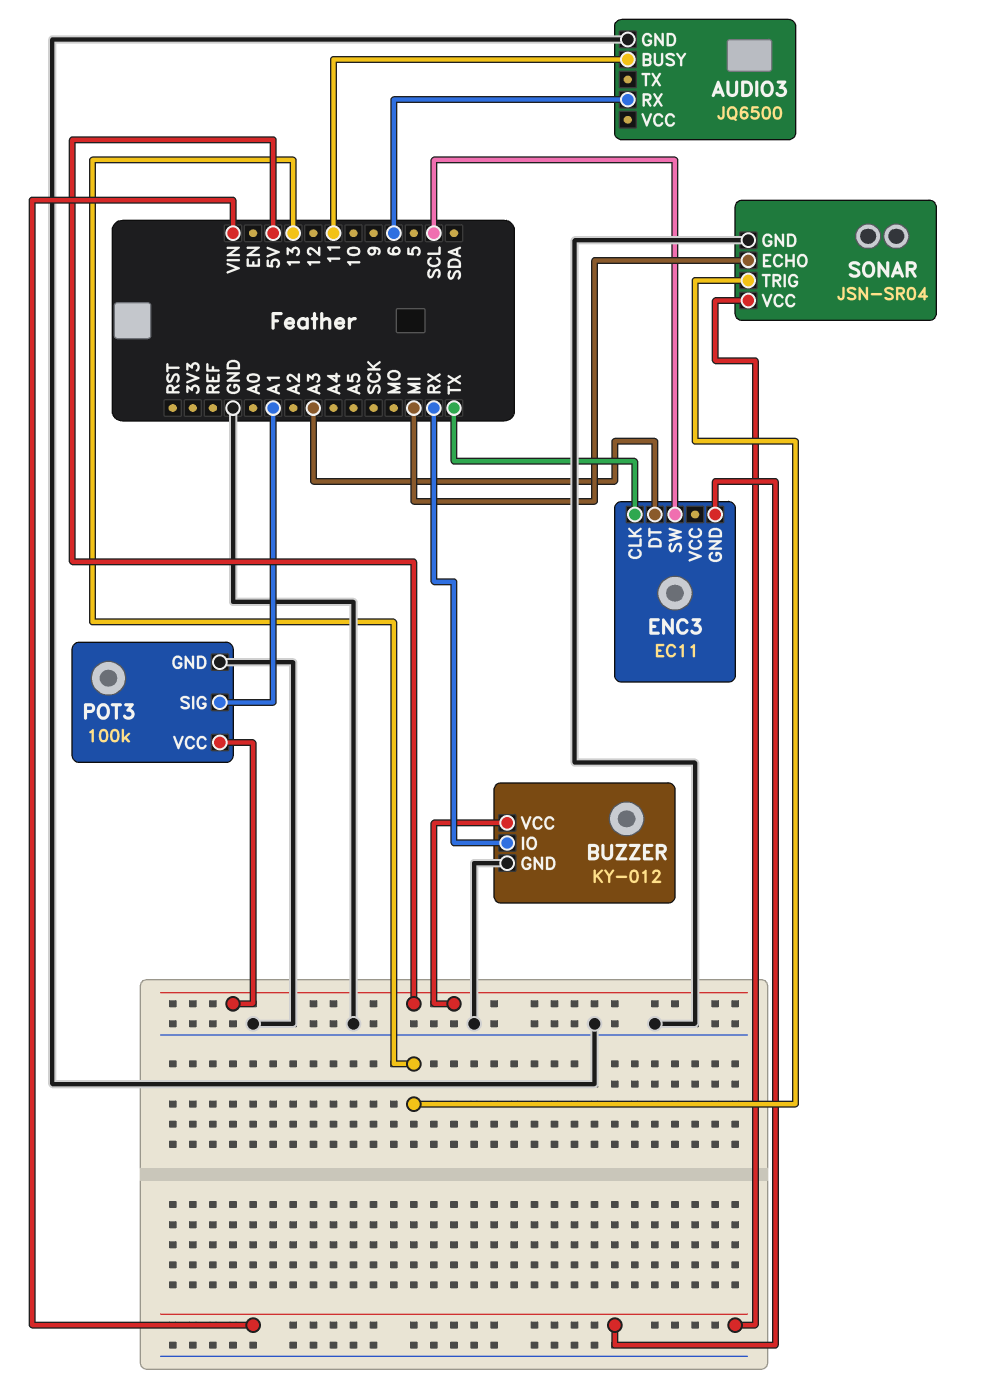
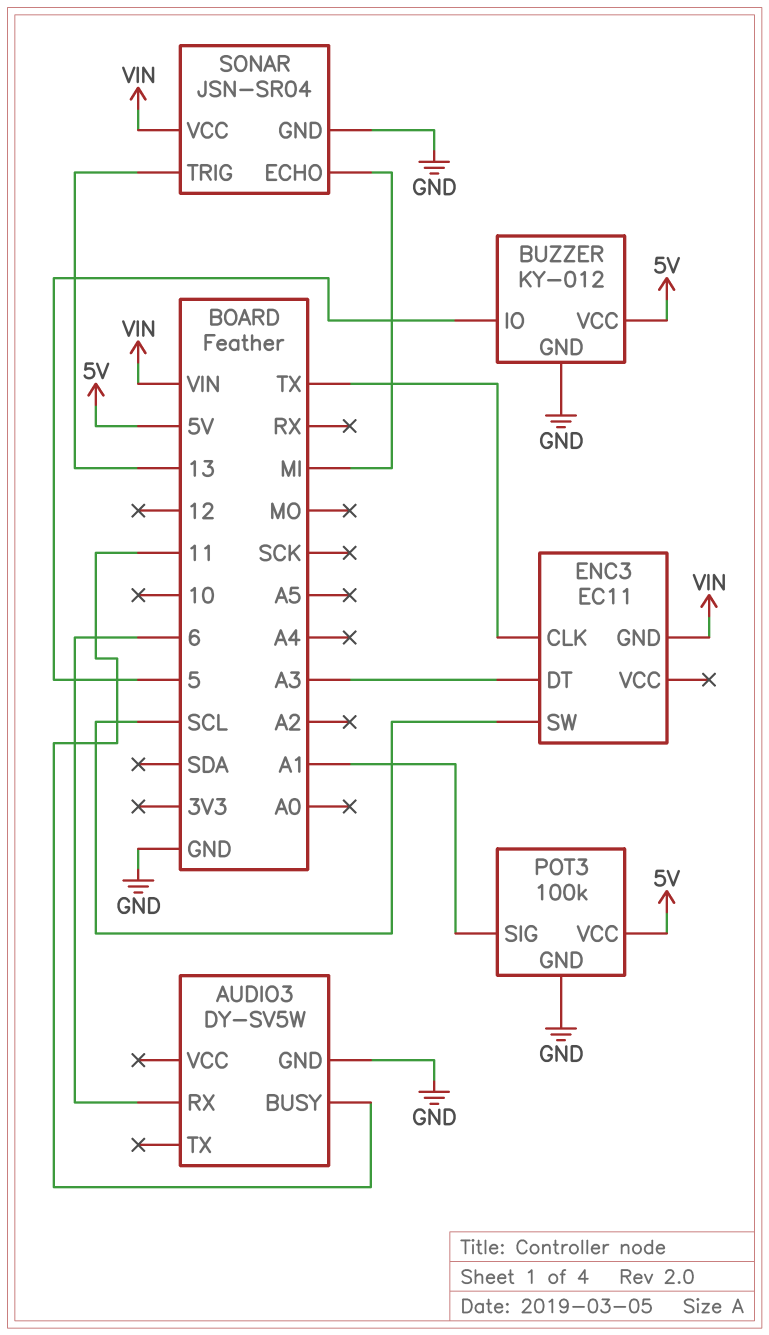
AUDIO3: JQ6500 -> DY-SV5W
BUZZER pin IO: RX -> 5

